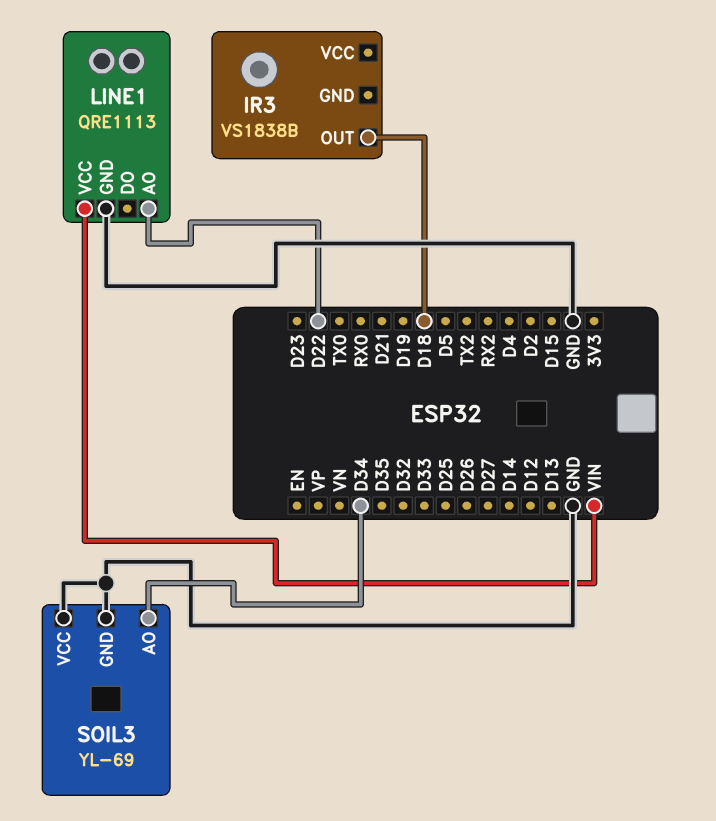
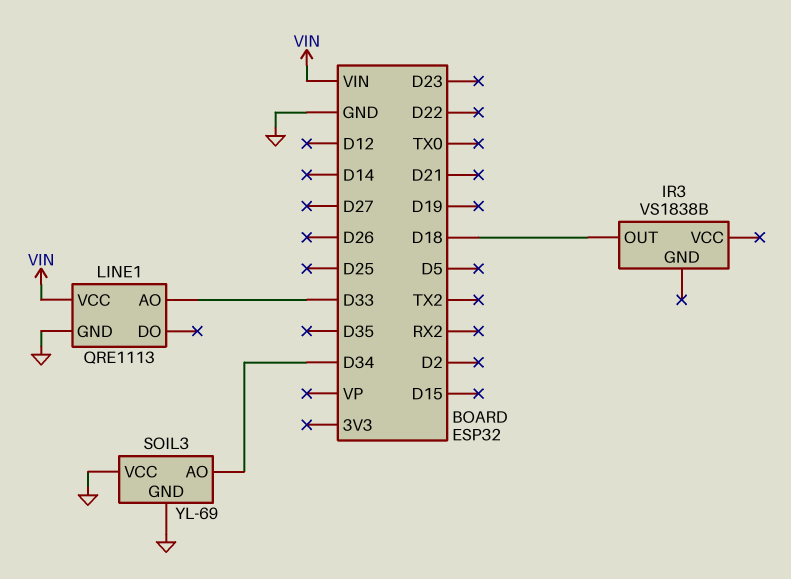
LINE1 pin AO: D22 -> D33

